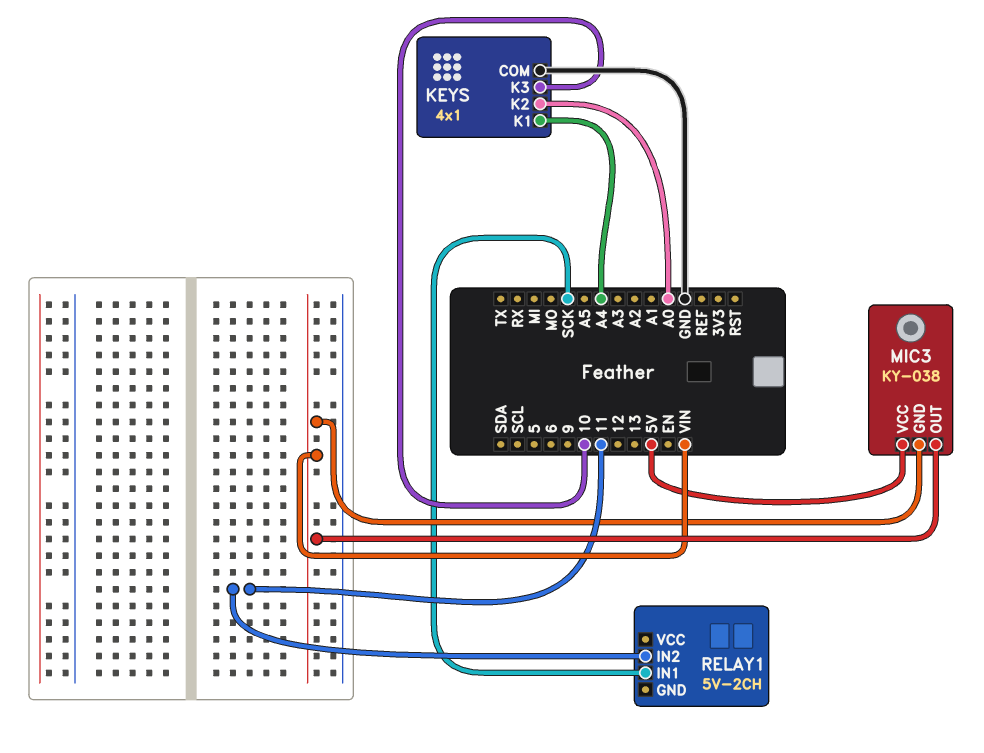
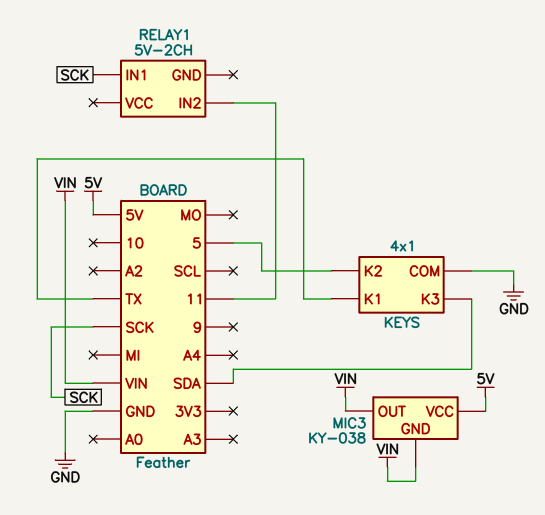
KEYS pin K1: A4 -> TX
KEYS pin K2: A0 -> 5
KEYS pin K3: 10 -> SDA

